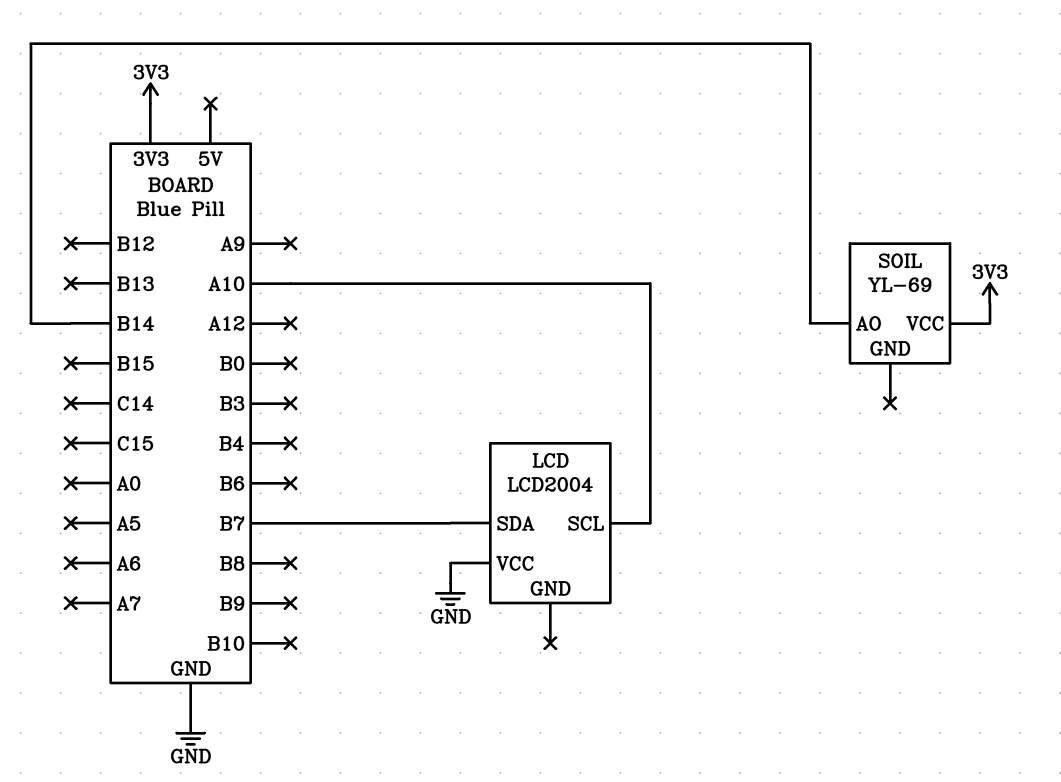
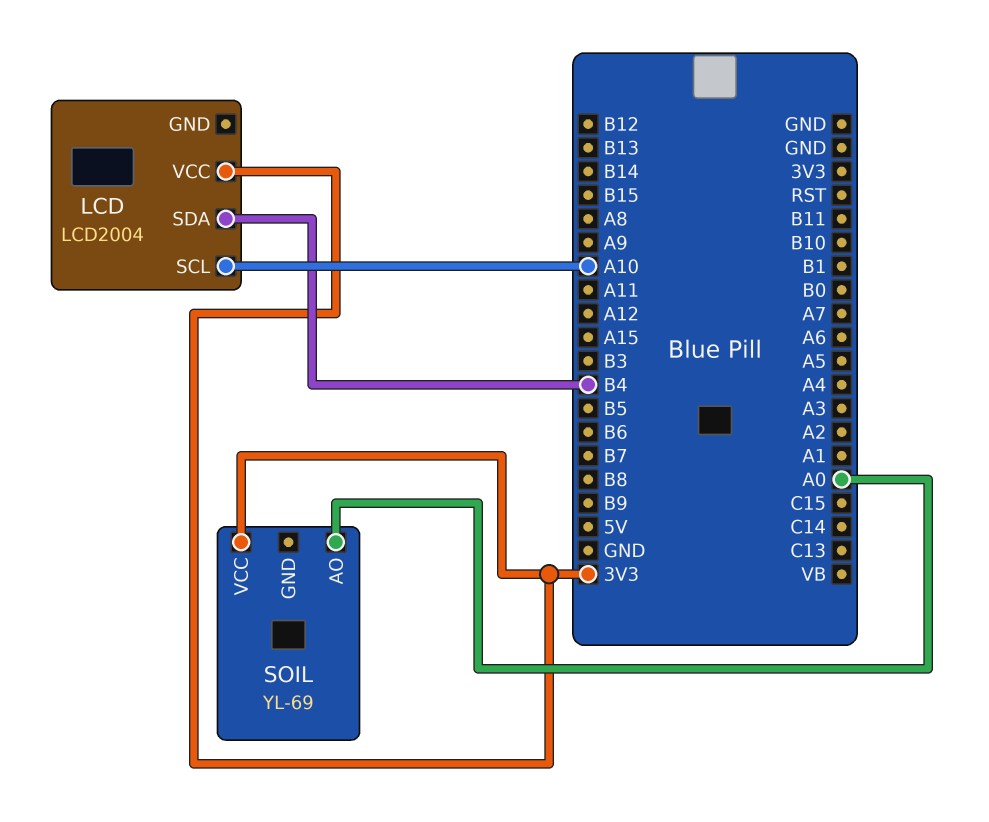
LCD pin SDA: B7 -> B4
LCD pin VCC: GND -> 3V3
SOIL pin AO: B14 -> A0

